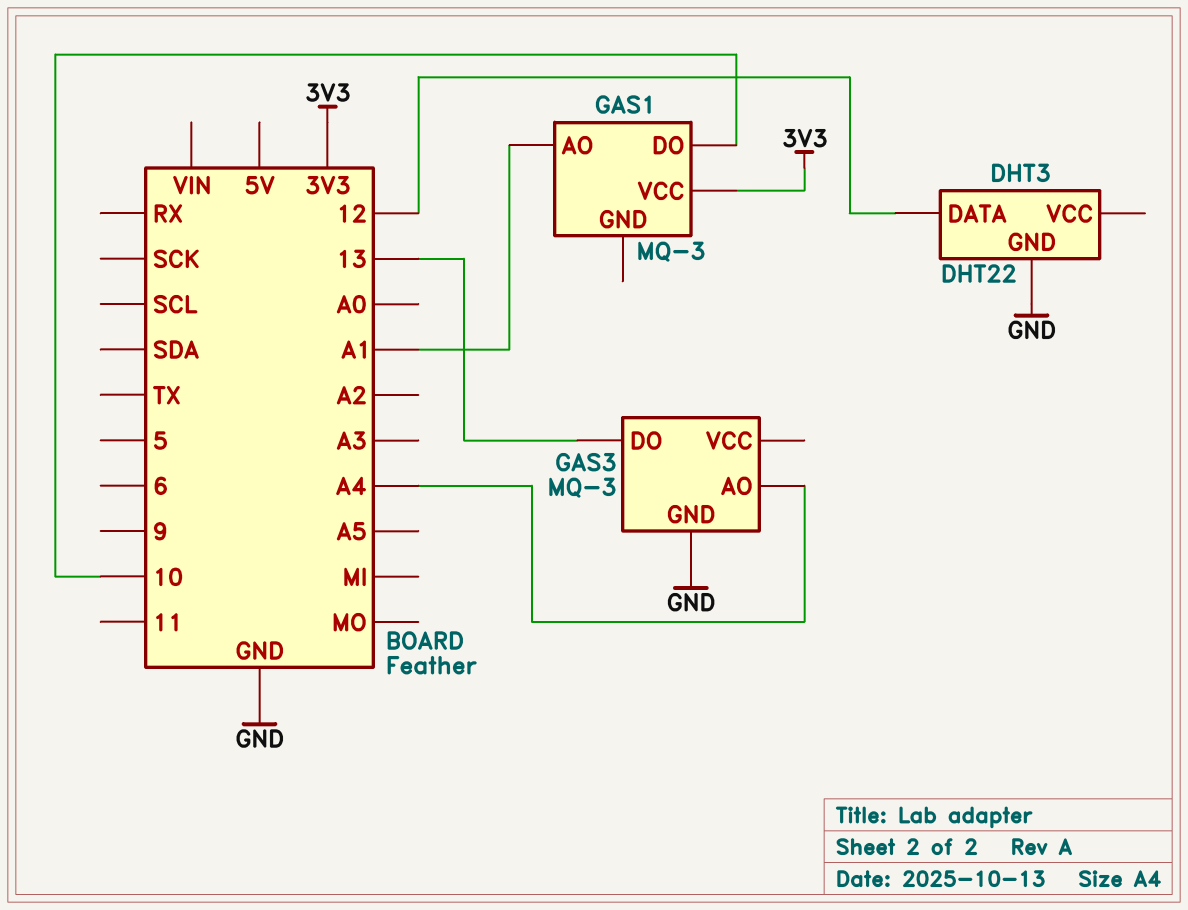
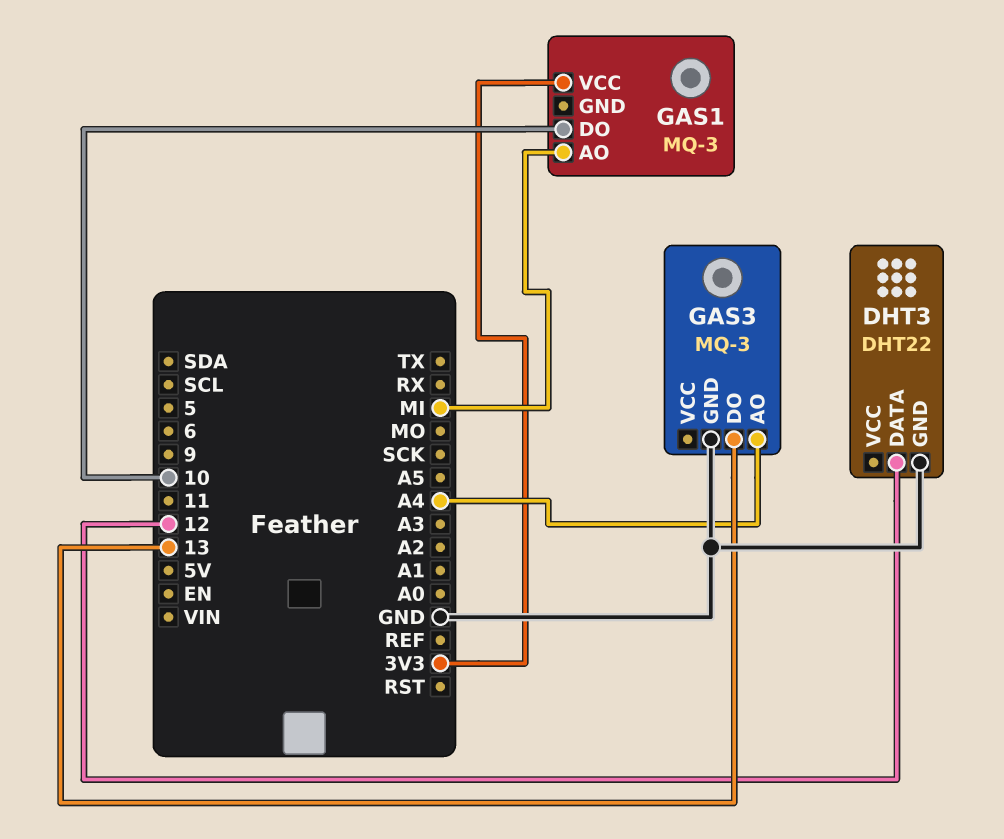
GAS1 pin AO: A1 -> MI

